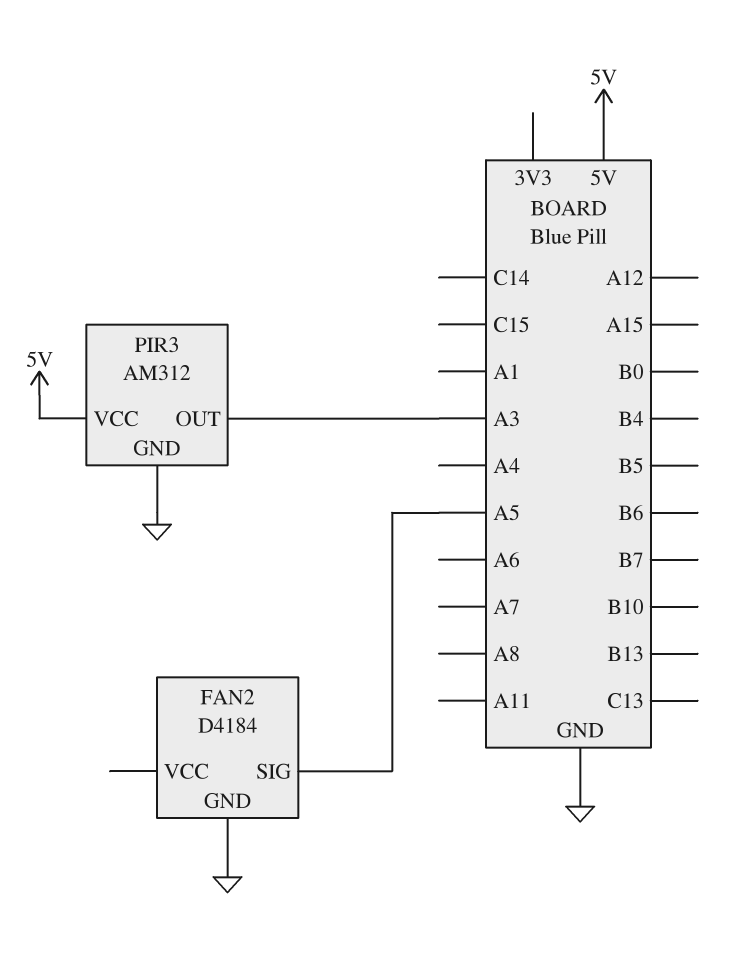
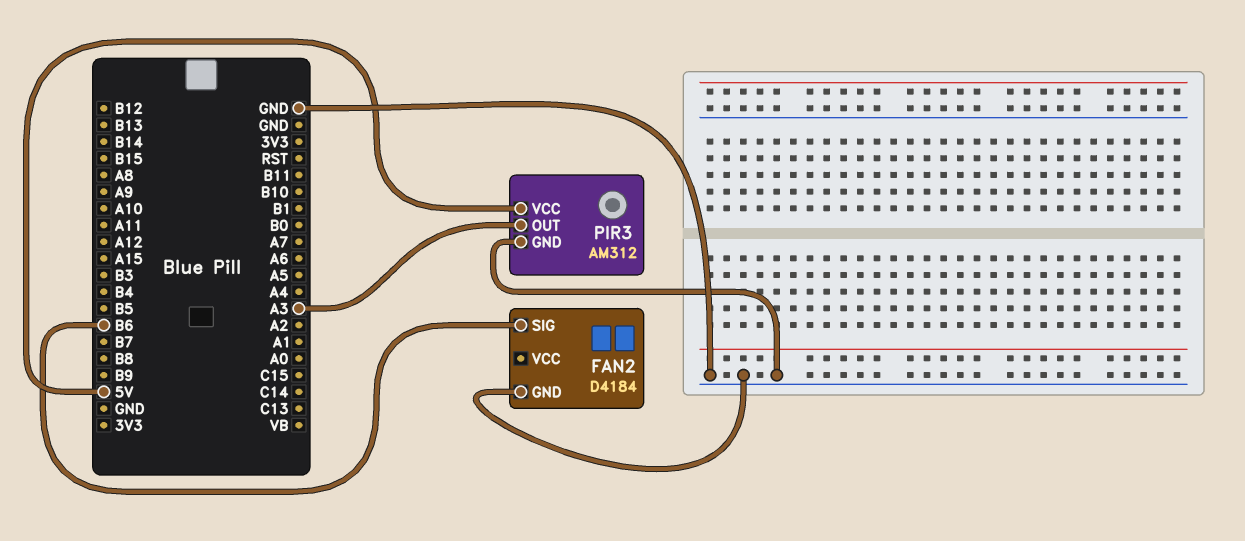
FAN2 pin SIG: A5 -> B6

